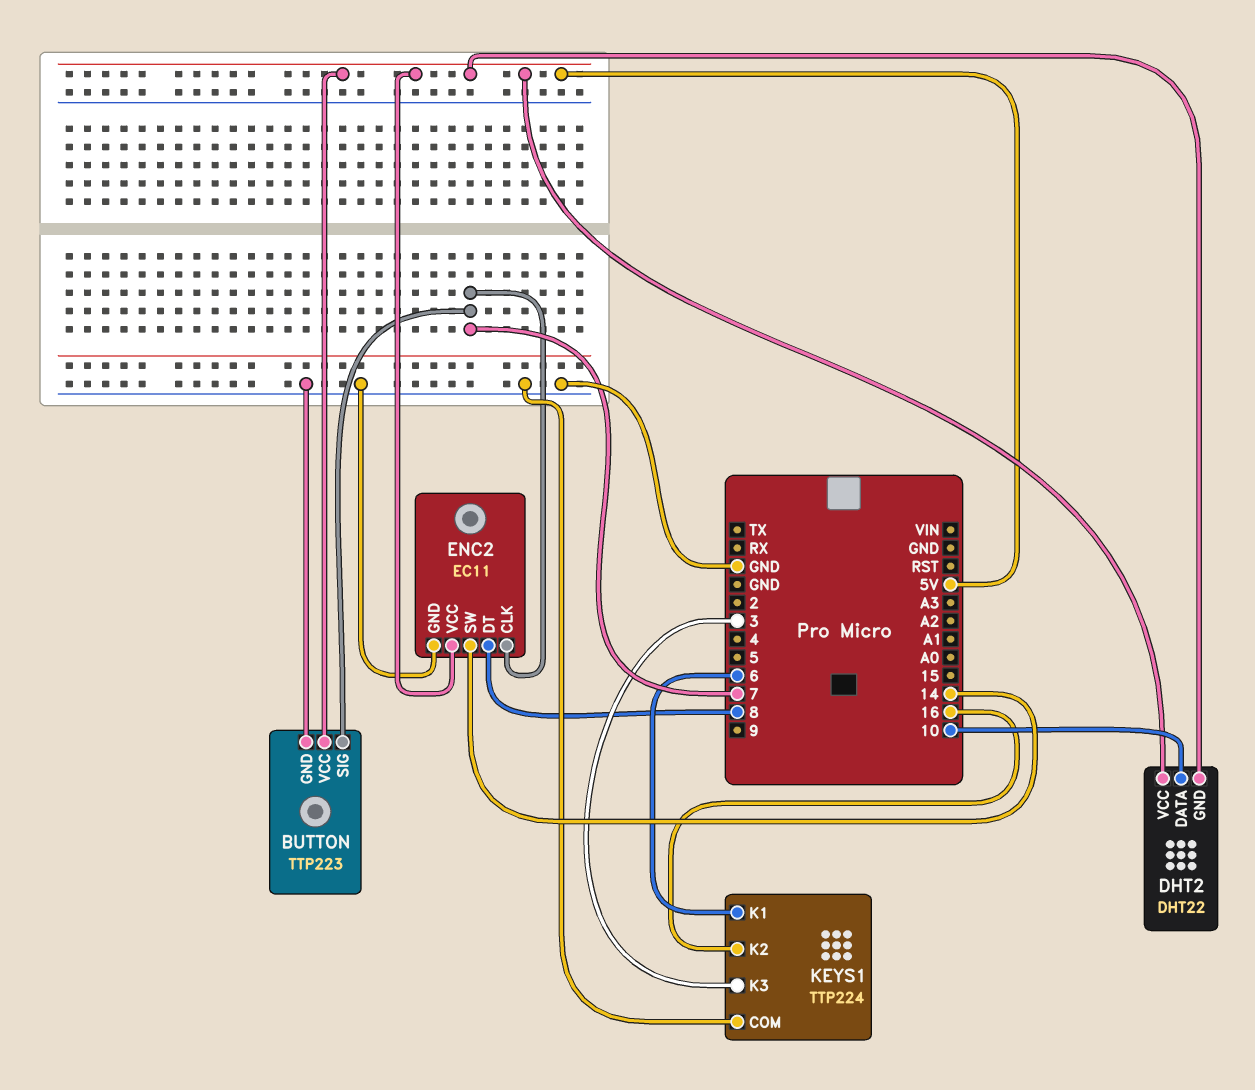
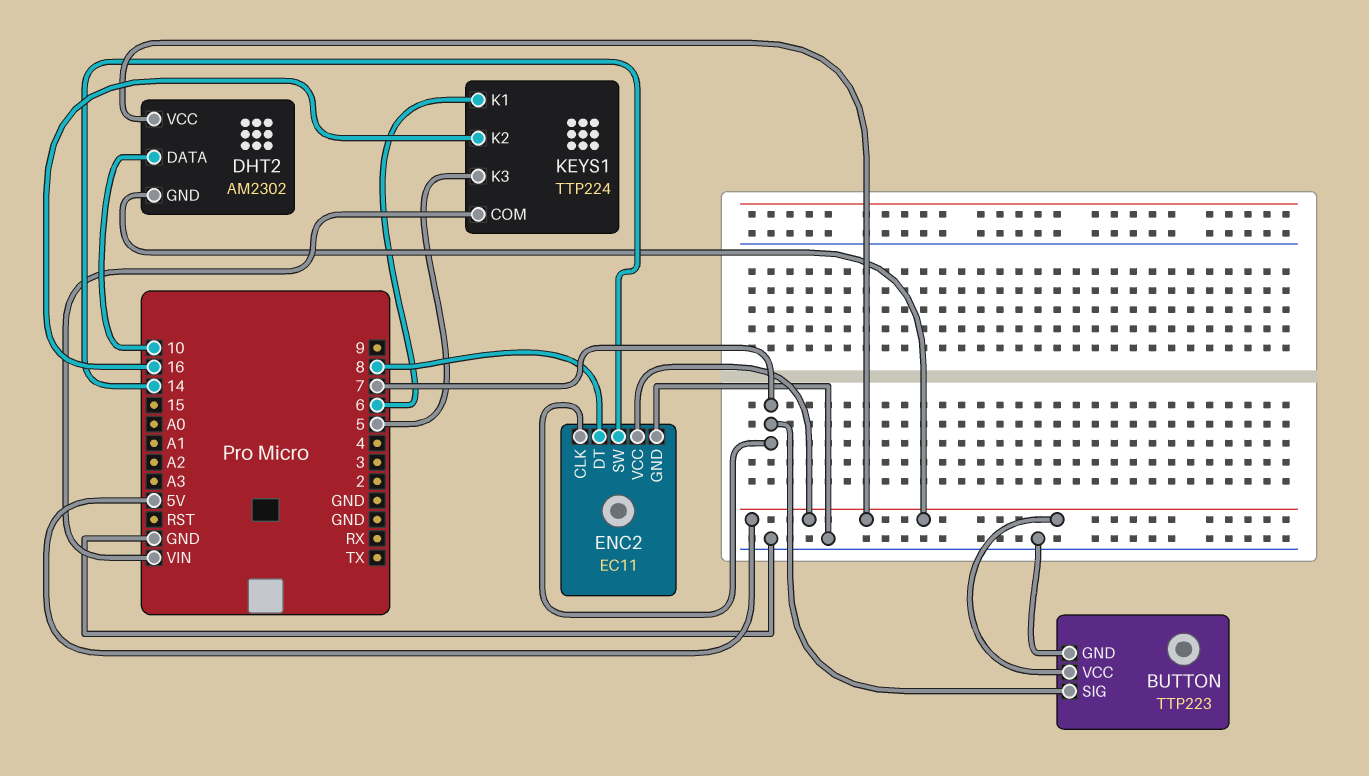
DHT2: DHT22 -> AM2302
KEYS1 pin COM: GND -> VIN
KEYS1 pin K3: 3 -> 5

